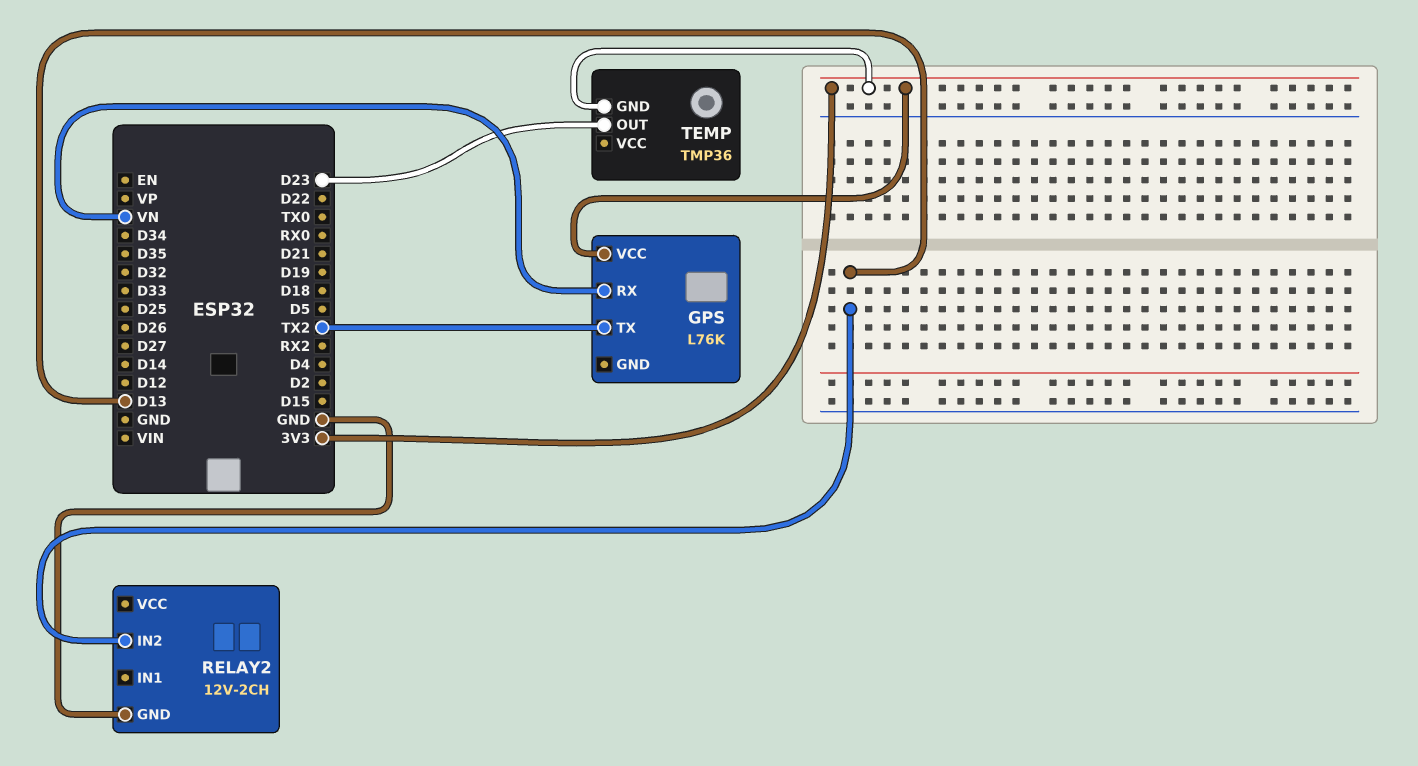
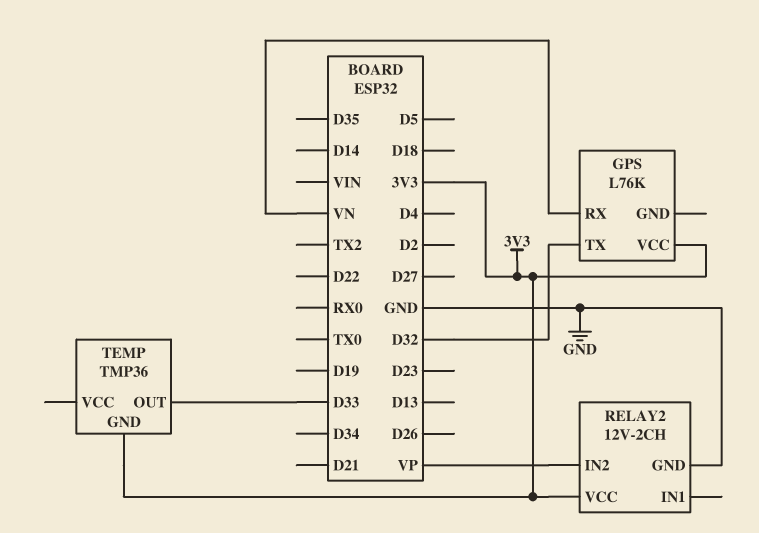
GPS pin TX: TX2 -> D32
RELAY2 pin IN2: D13 -> VP
RELAY2 pin VCC: none -> 3V3
TEMP pin OUT: D23 -> D33

